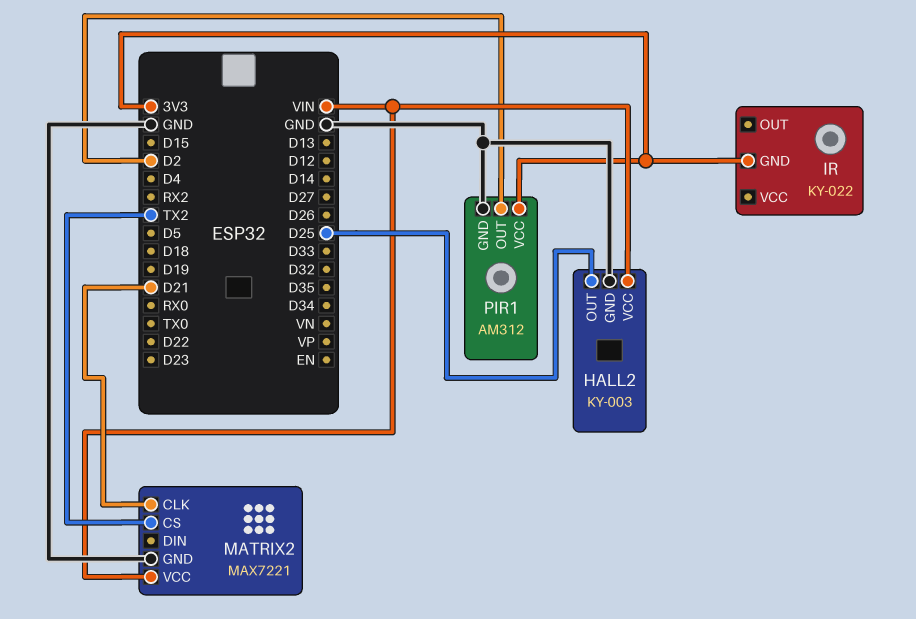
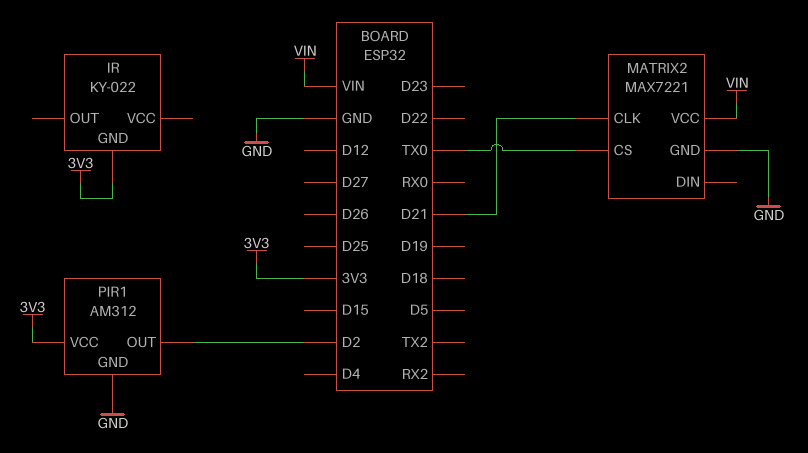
HALL2: KY-003 -> none
HALL2 pin GND: GND -> none
HALL2 pin OUT: D25 -> none
HALL2 pin VCC: VIN -> none
MATRIX2 pin CS: TX2 -> TX0

